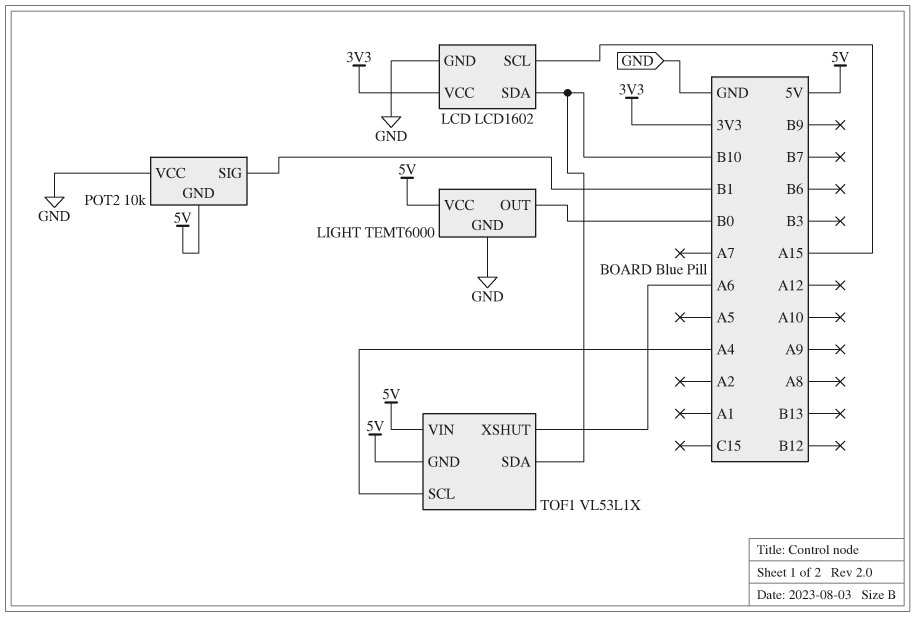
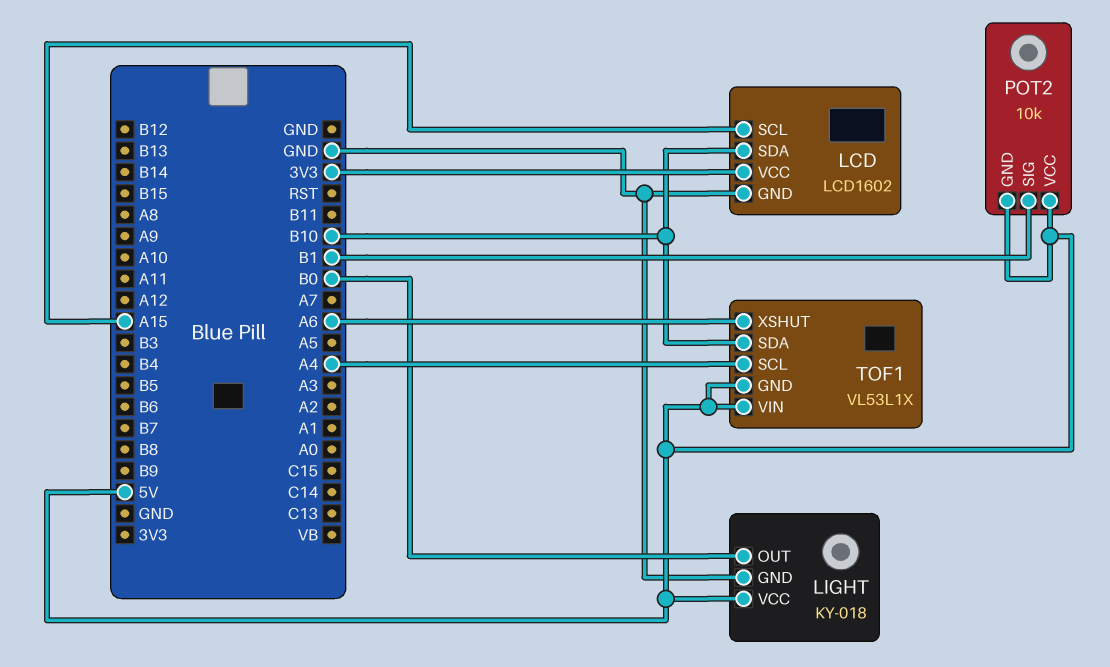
LIGHT: TEMT6000 -> KY-018
POT2 pin VCC: GND -> 5V

